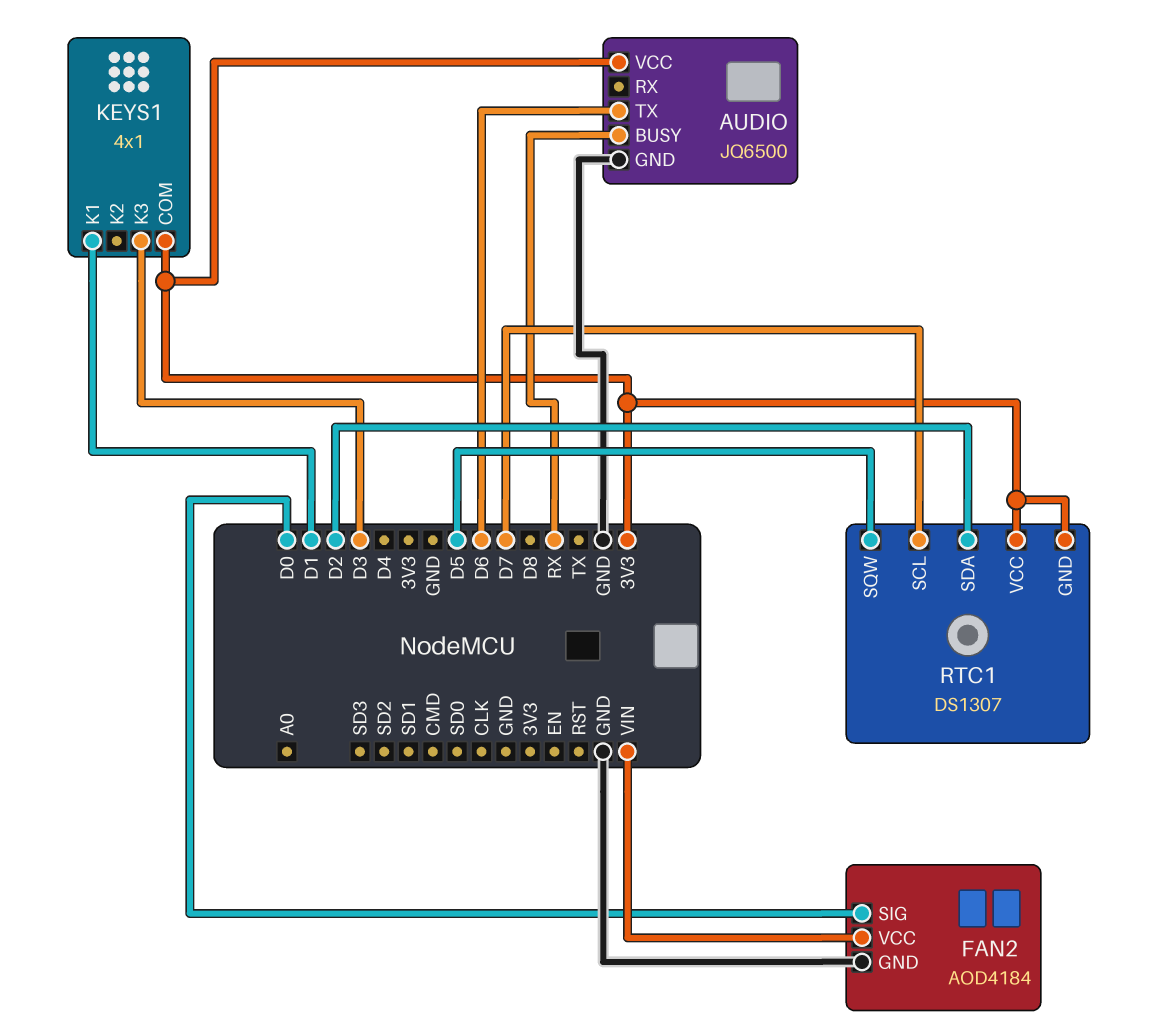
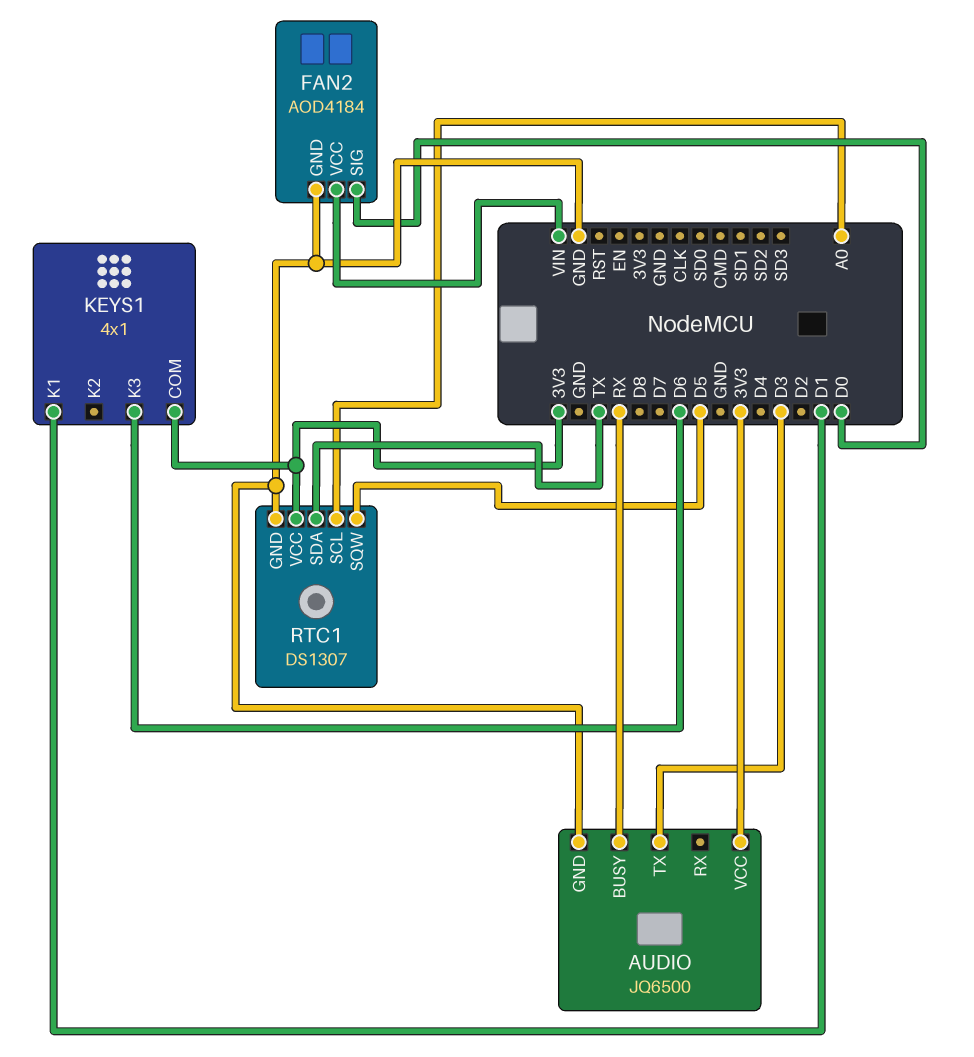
AUDIO pin TX: D6 -> D3
KEYS1 pin K3: D3 -> D6
RTC1 pin GND: 3V3 -> GND
RTC1 pin SCL: D7 -> A0
RTC1 pin SDA: D2 -> TX

